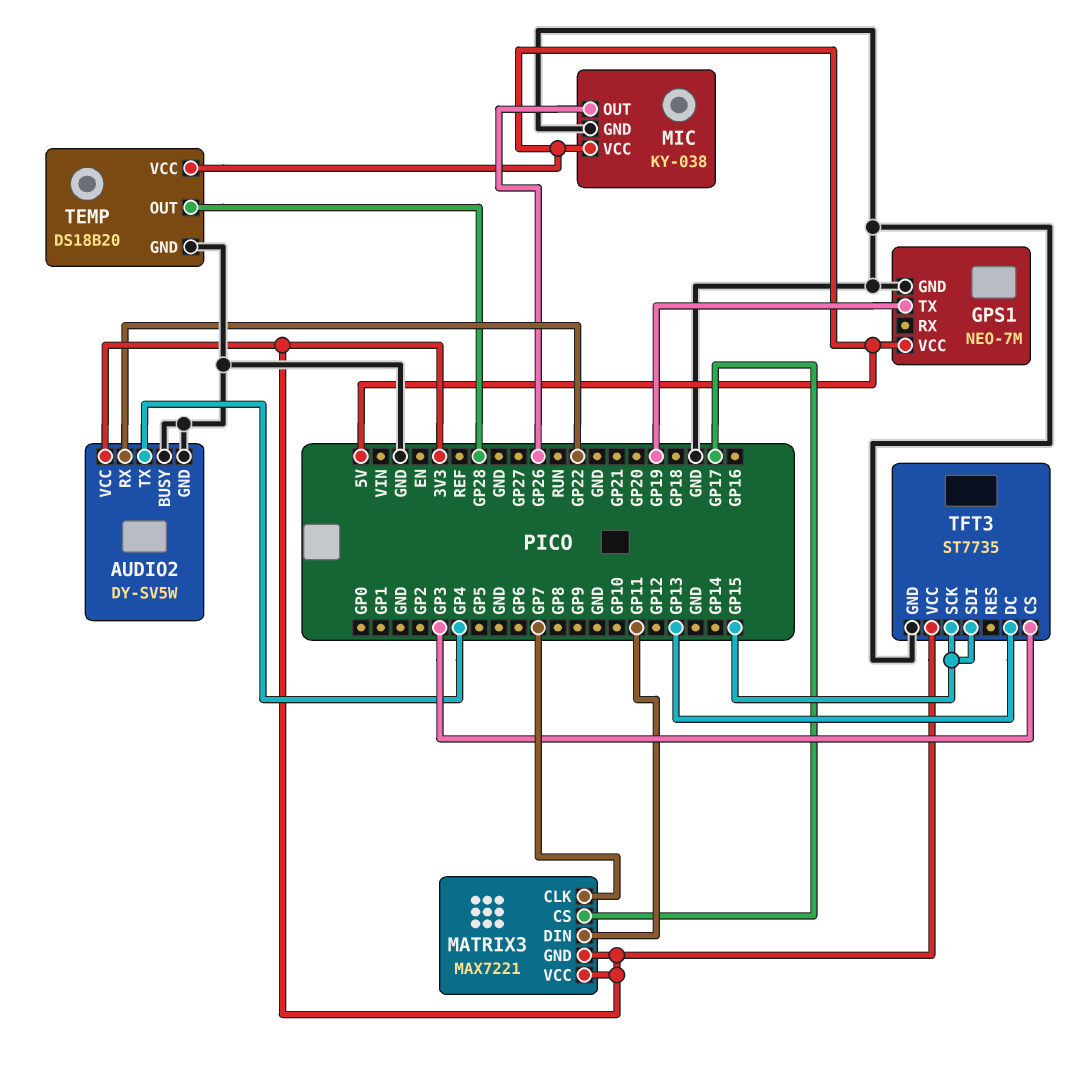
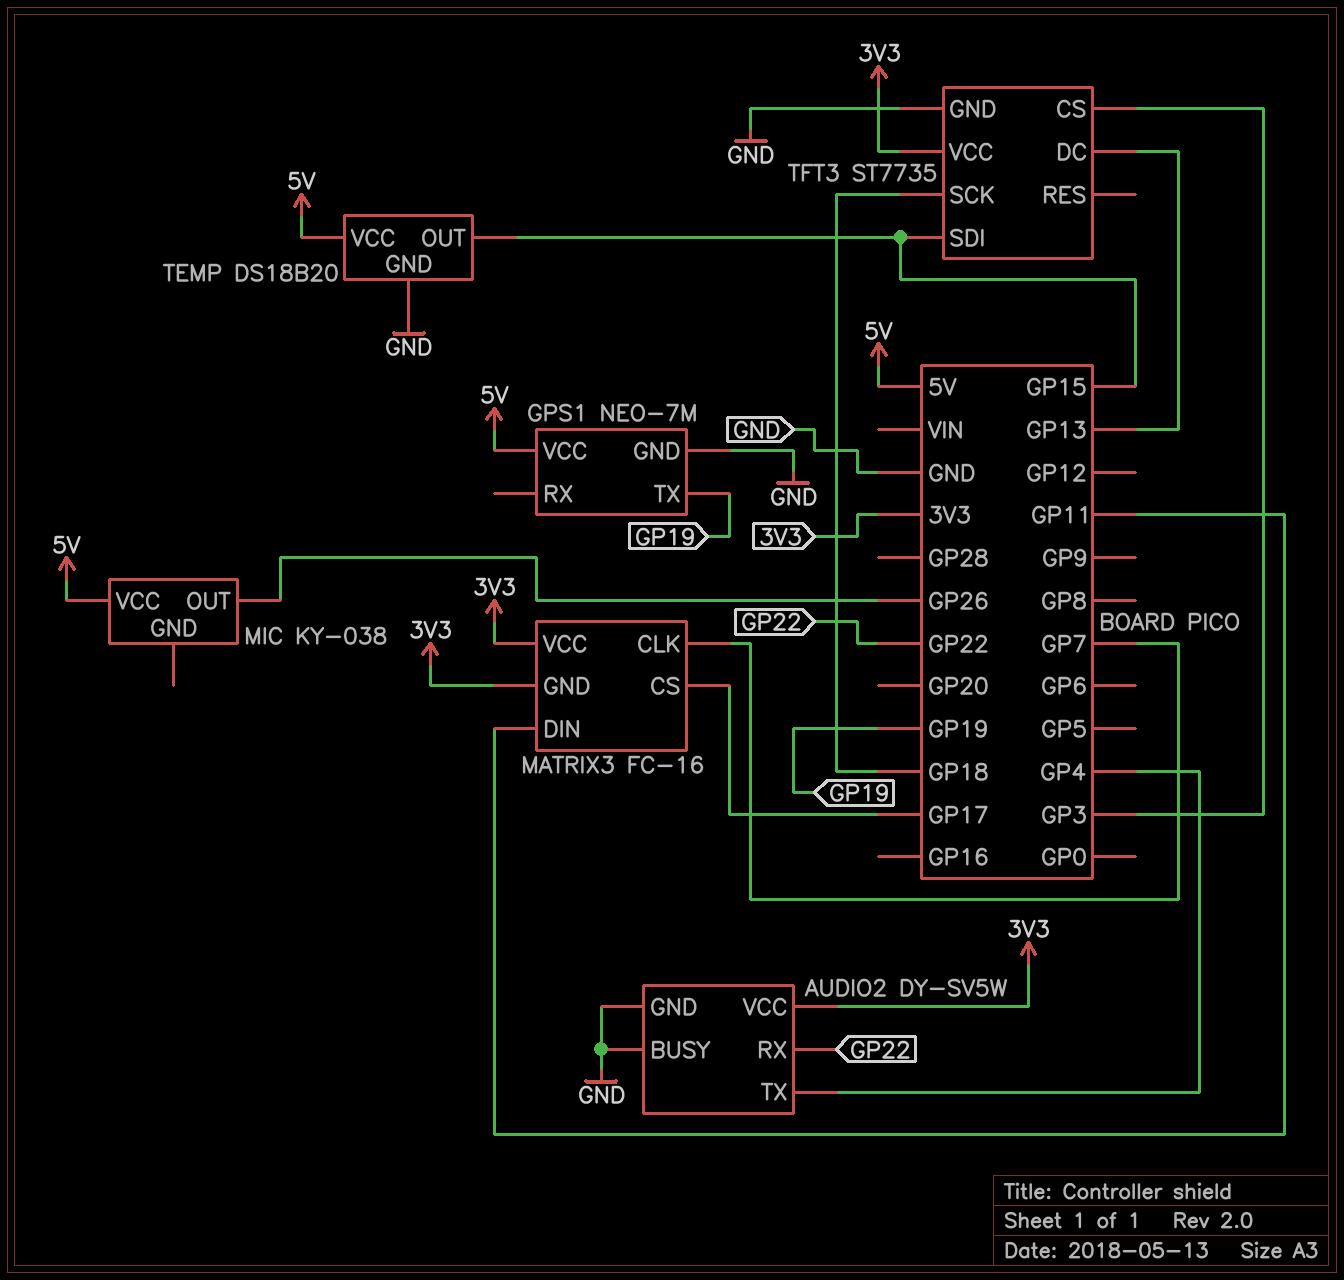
MATRIX3: MAX7221 -> FC-16
MIC pin GND: GND -> none
TEMP pin OUT: GP28 -> GP15
TFT3 pin SCK: GP15 -> GP18

